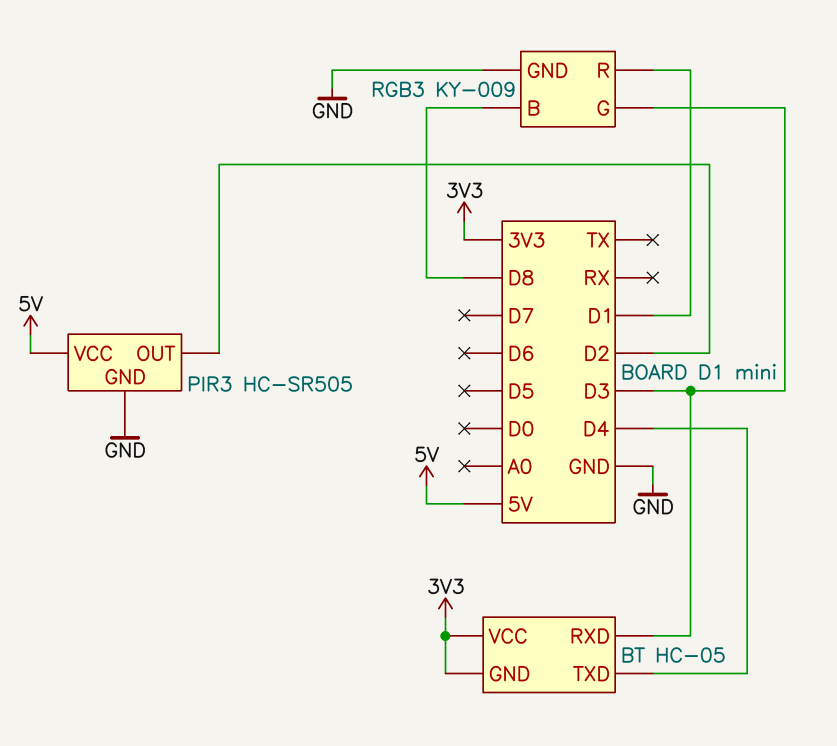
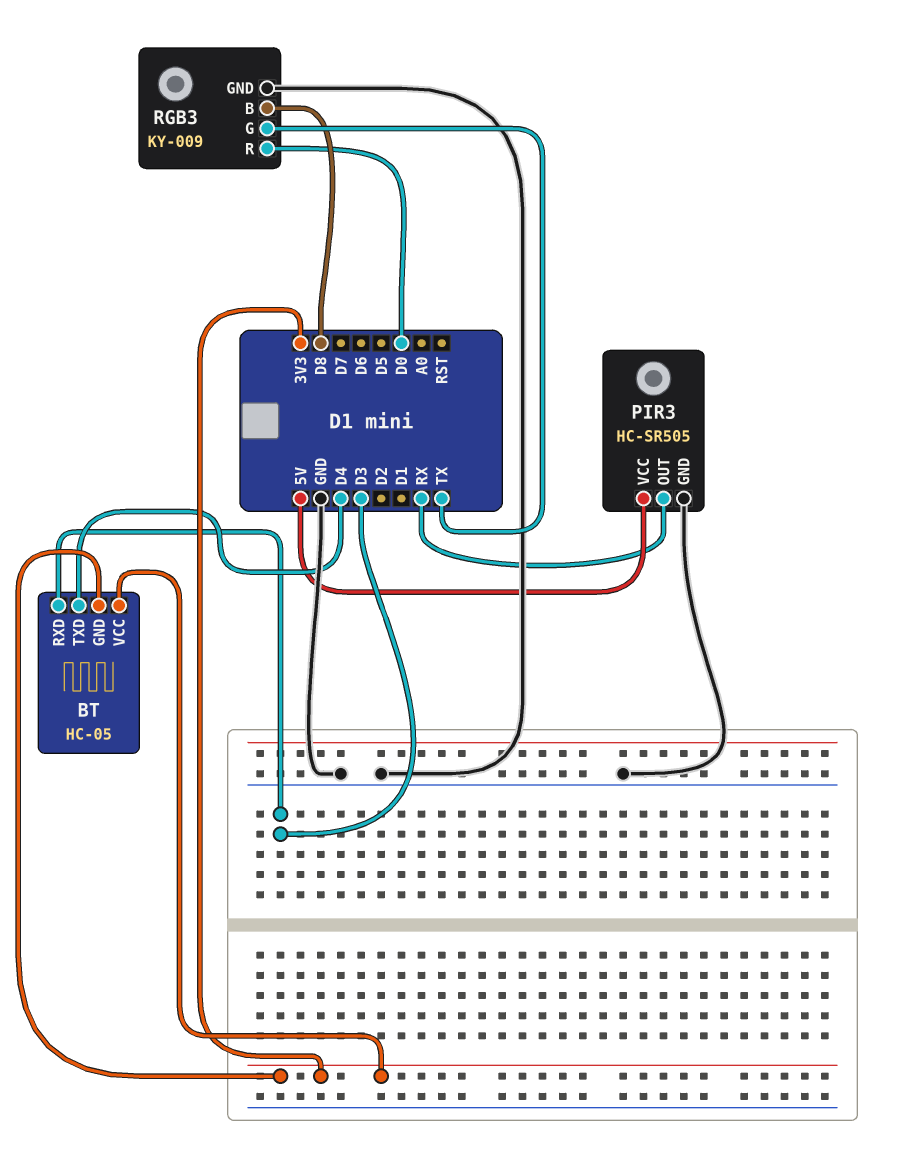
PIR3 pin OUT: D2 -> RX
RGB3 pin G: D3 -> TX
RGB3 pin R: D1 -> D0

